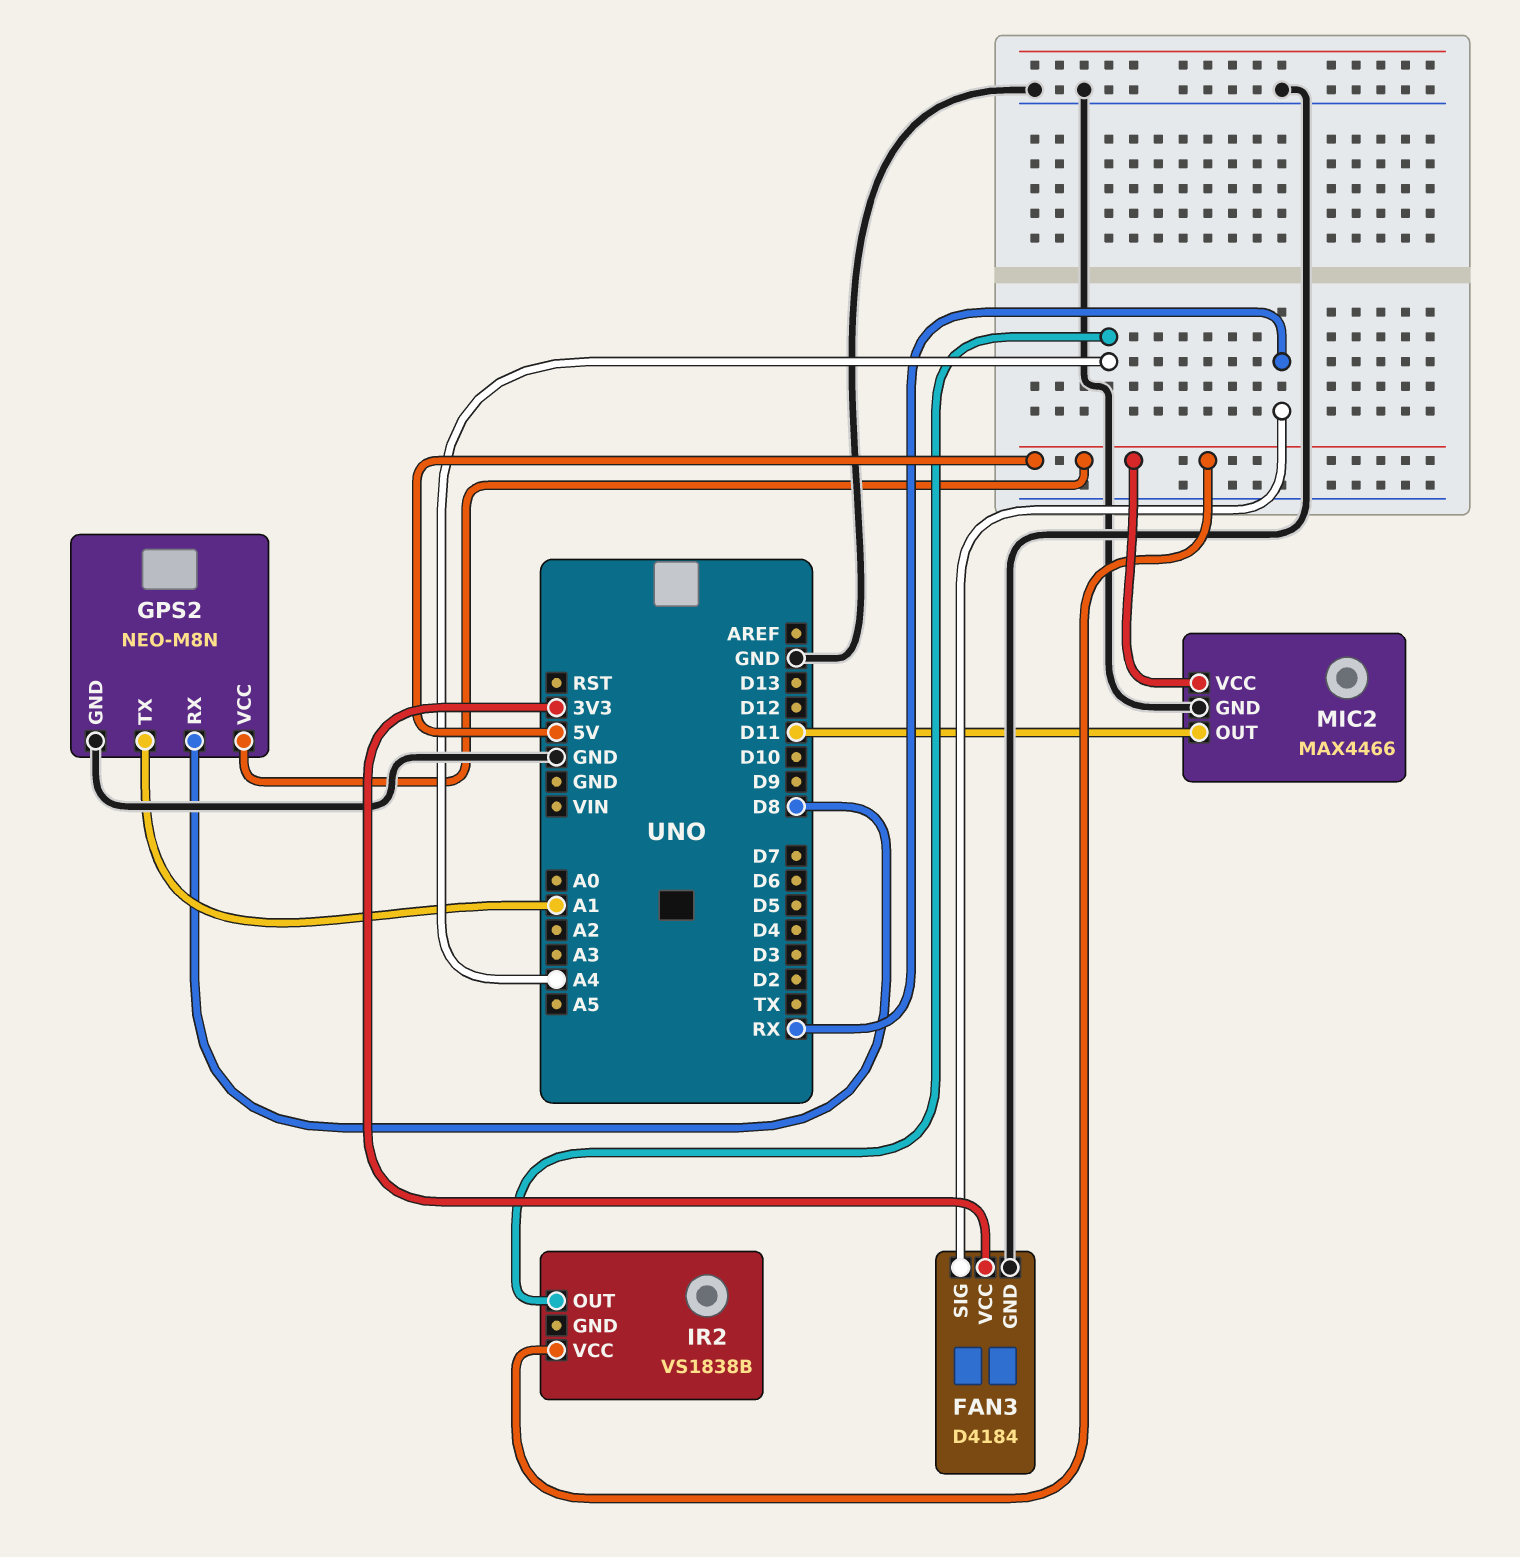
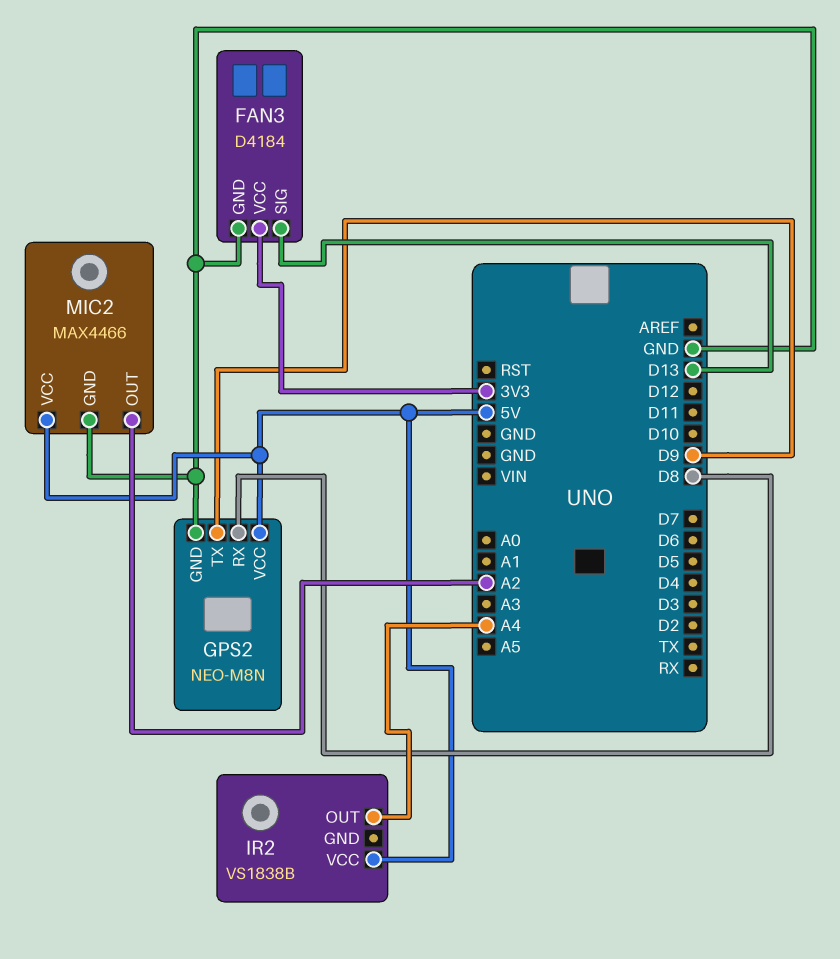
FAN3 pin SIG: RX -> D13
GPS2 pin TX: A1 -> D9
MIC2 pin OUT: D11 -> A2

